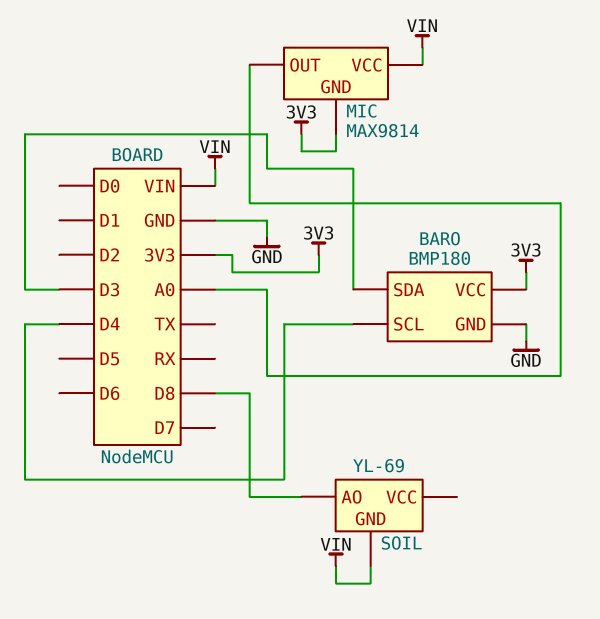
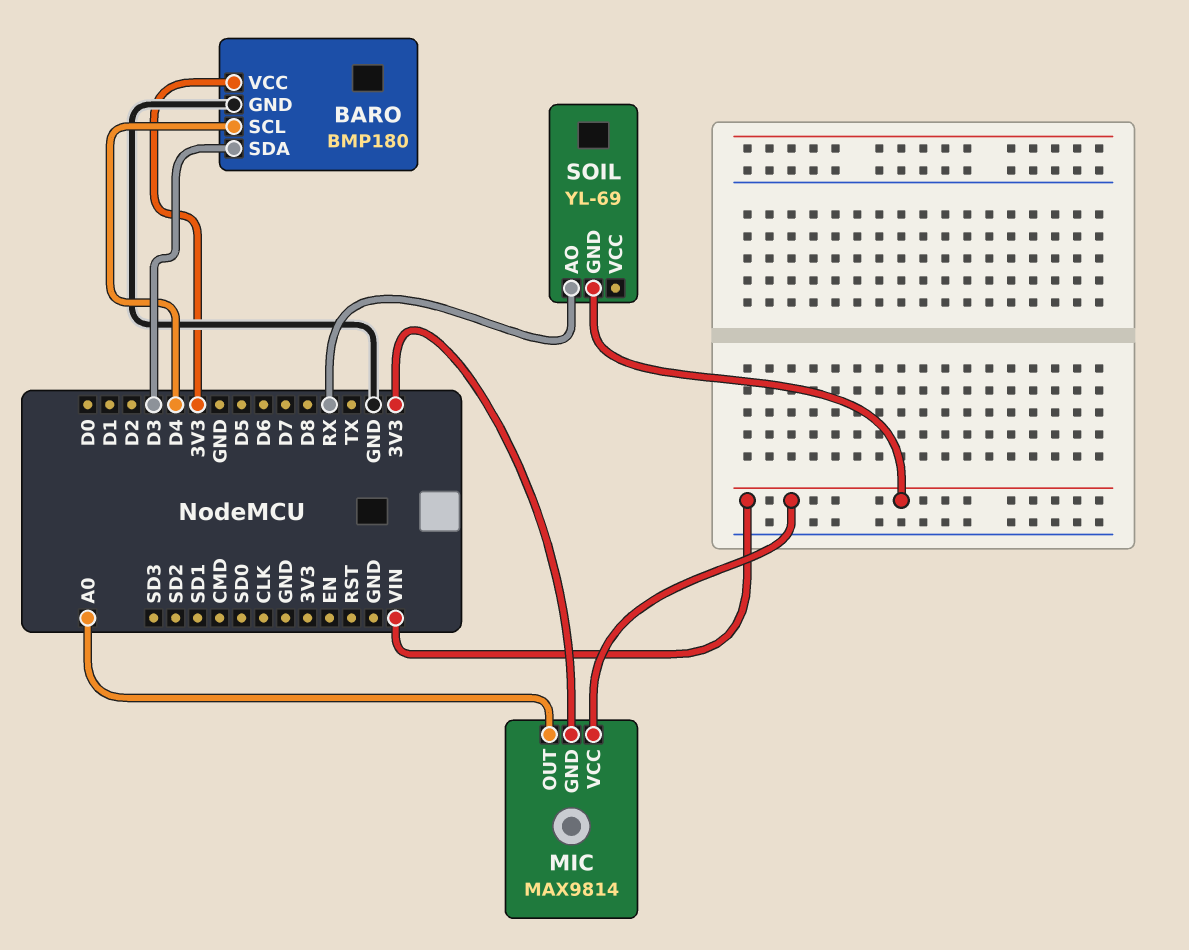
SOIL pin AO: D8 -> RX

